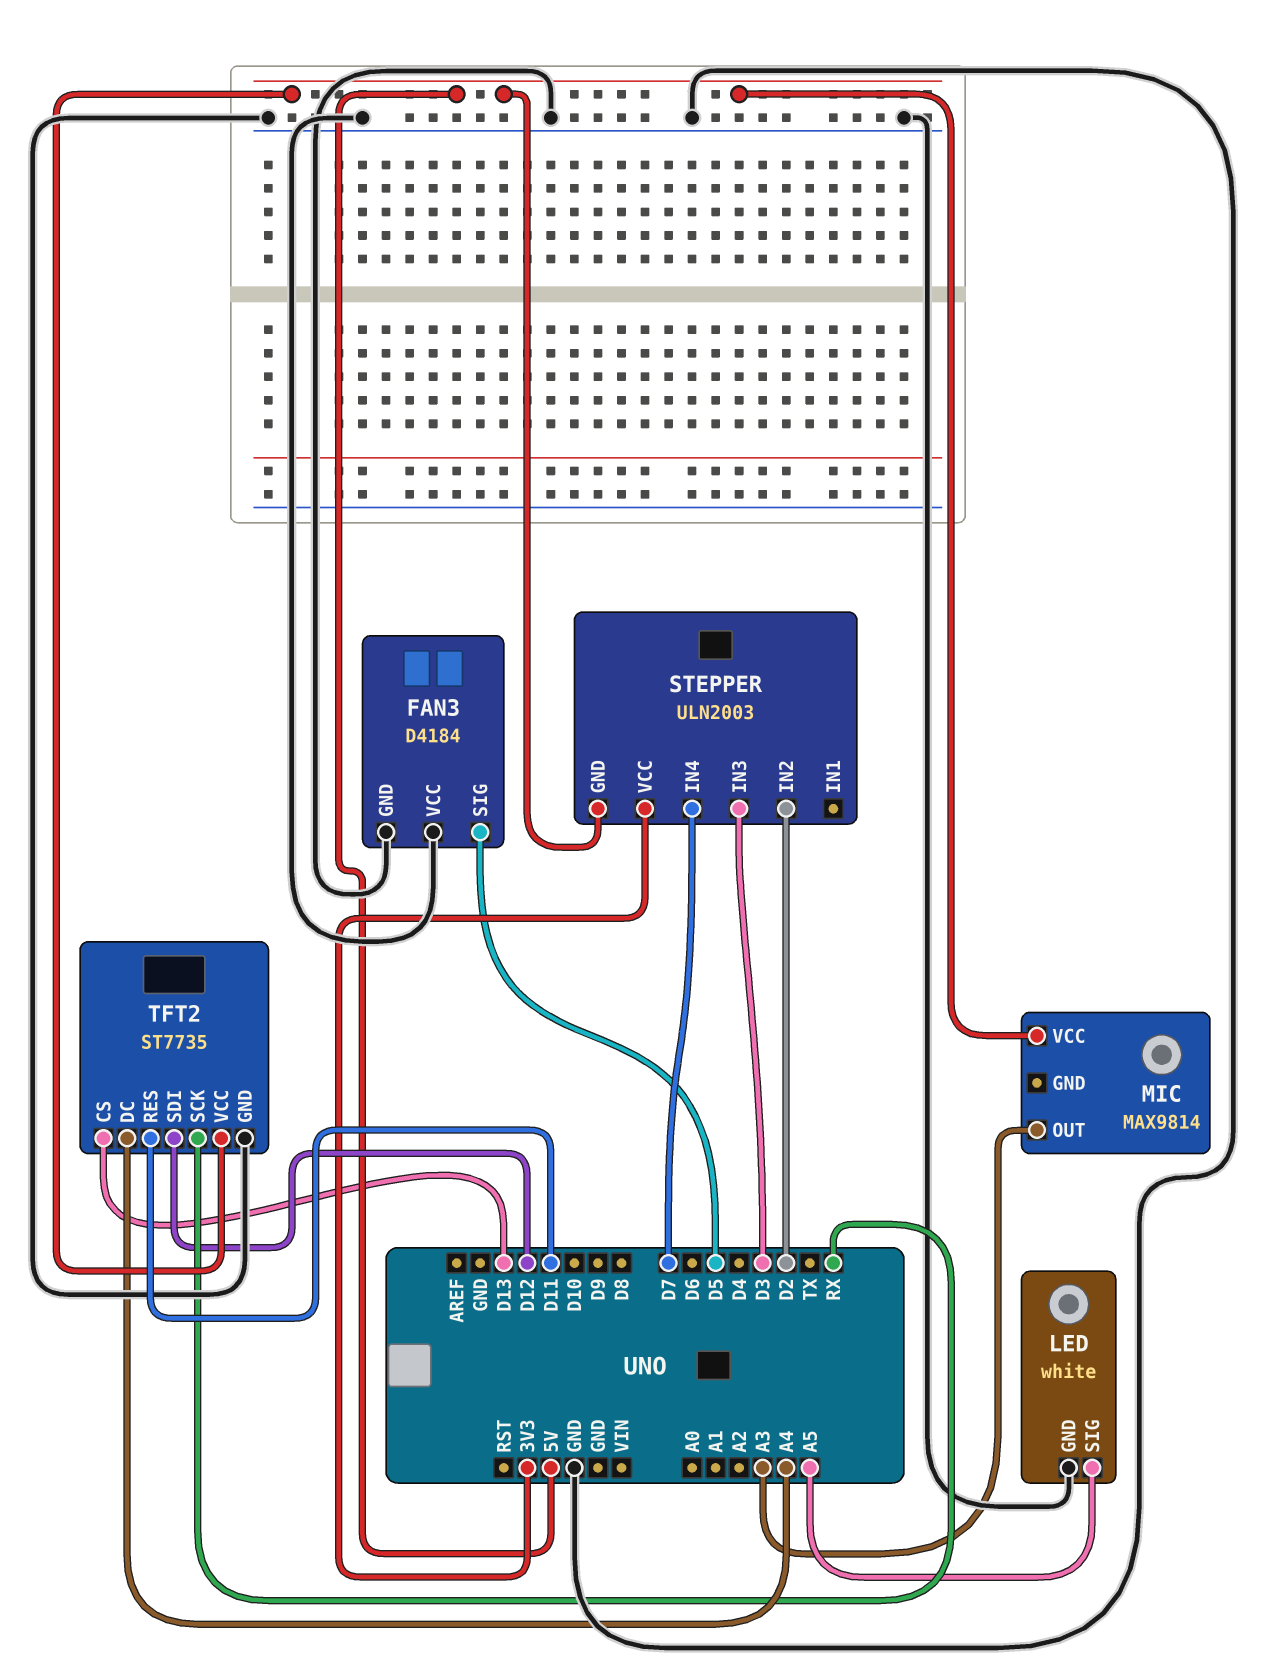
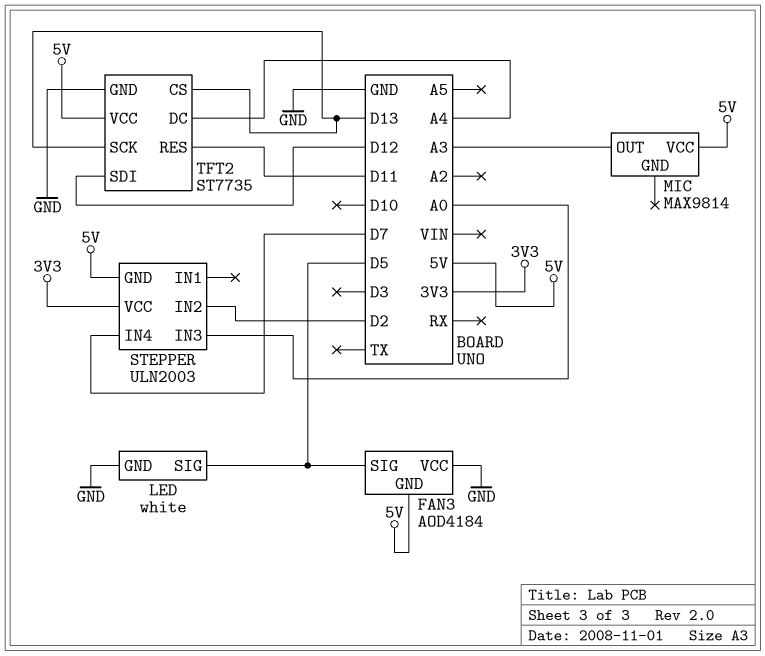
FAN3: D4184 -> AOD4184
FAN3 pin GND: GND -> 5V
LED pin SIG: A5 -> D5
STEPPER pin IN3: D3 -> A0
TFT2 pin SCK: RX -> D13

